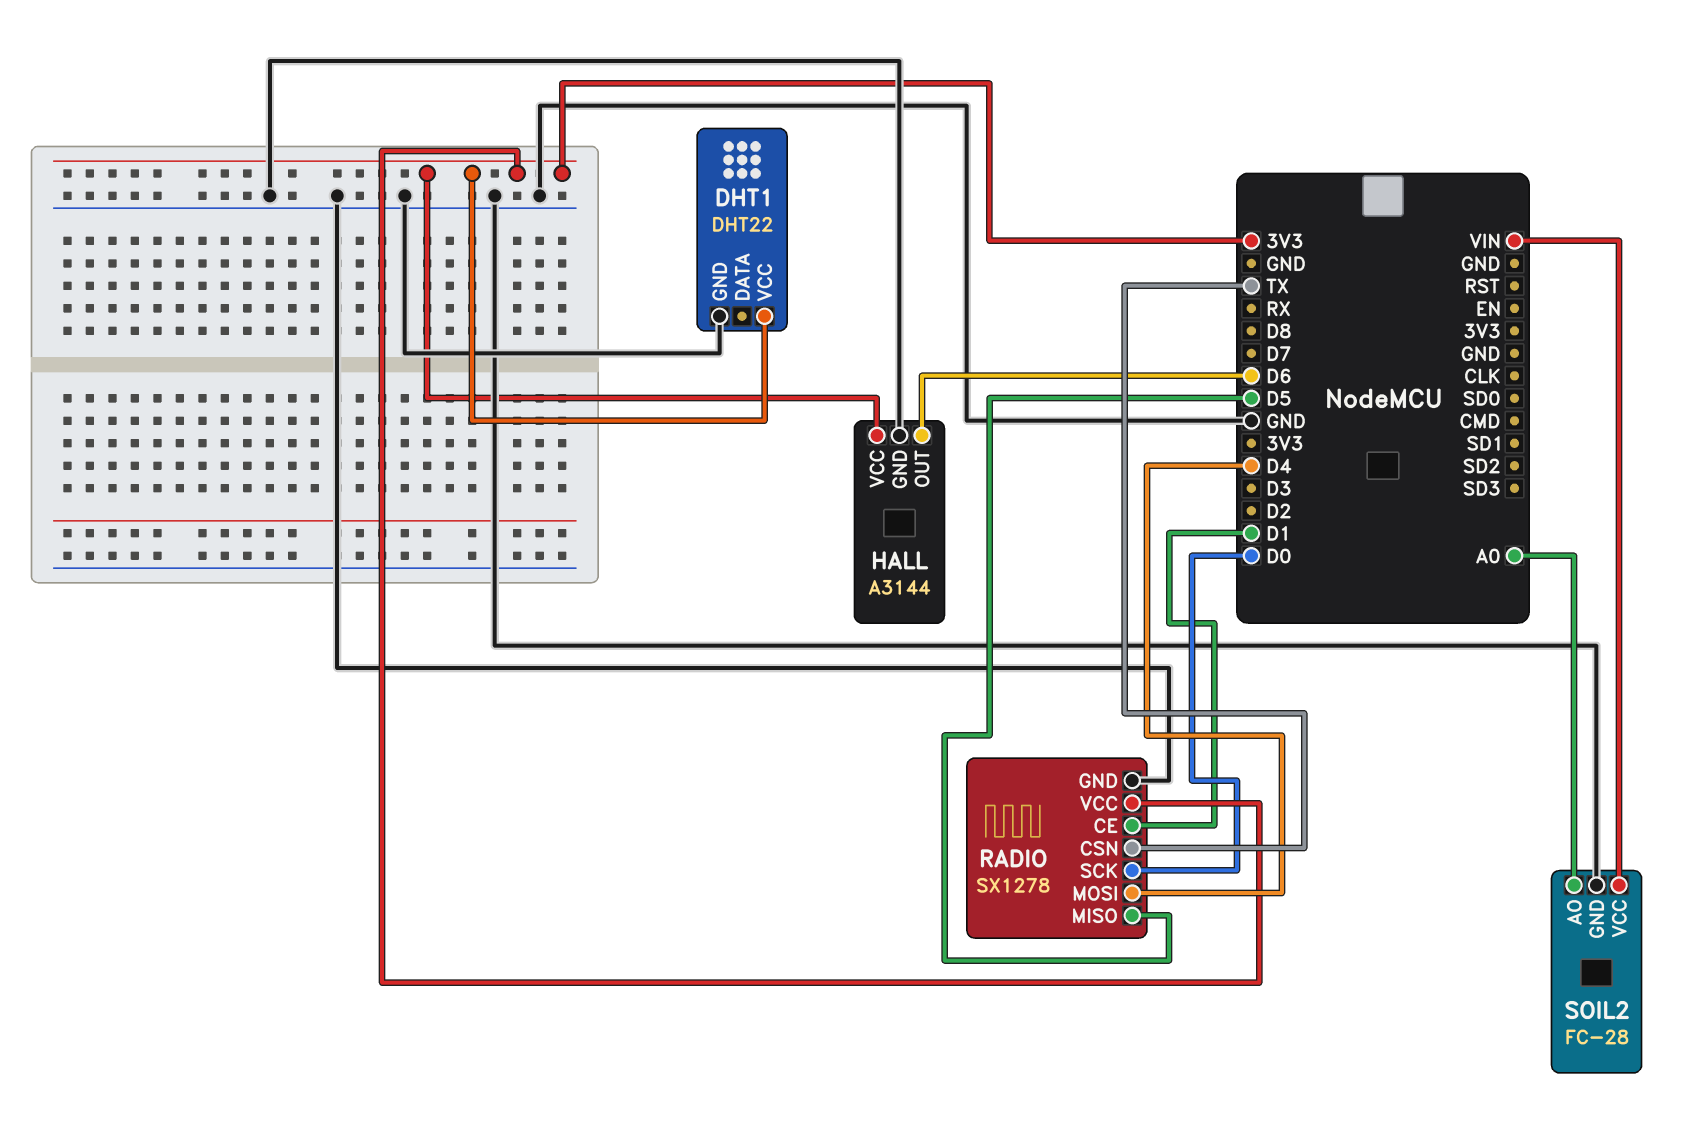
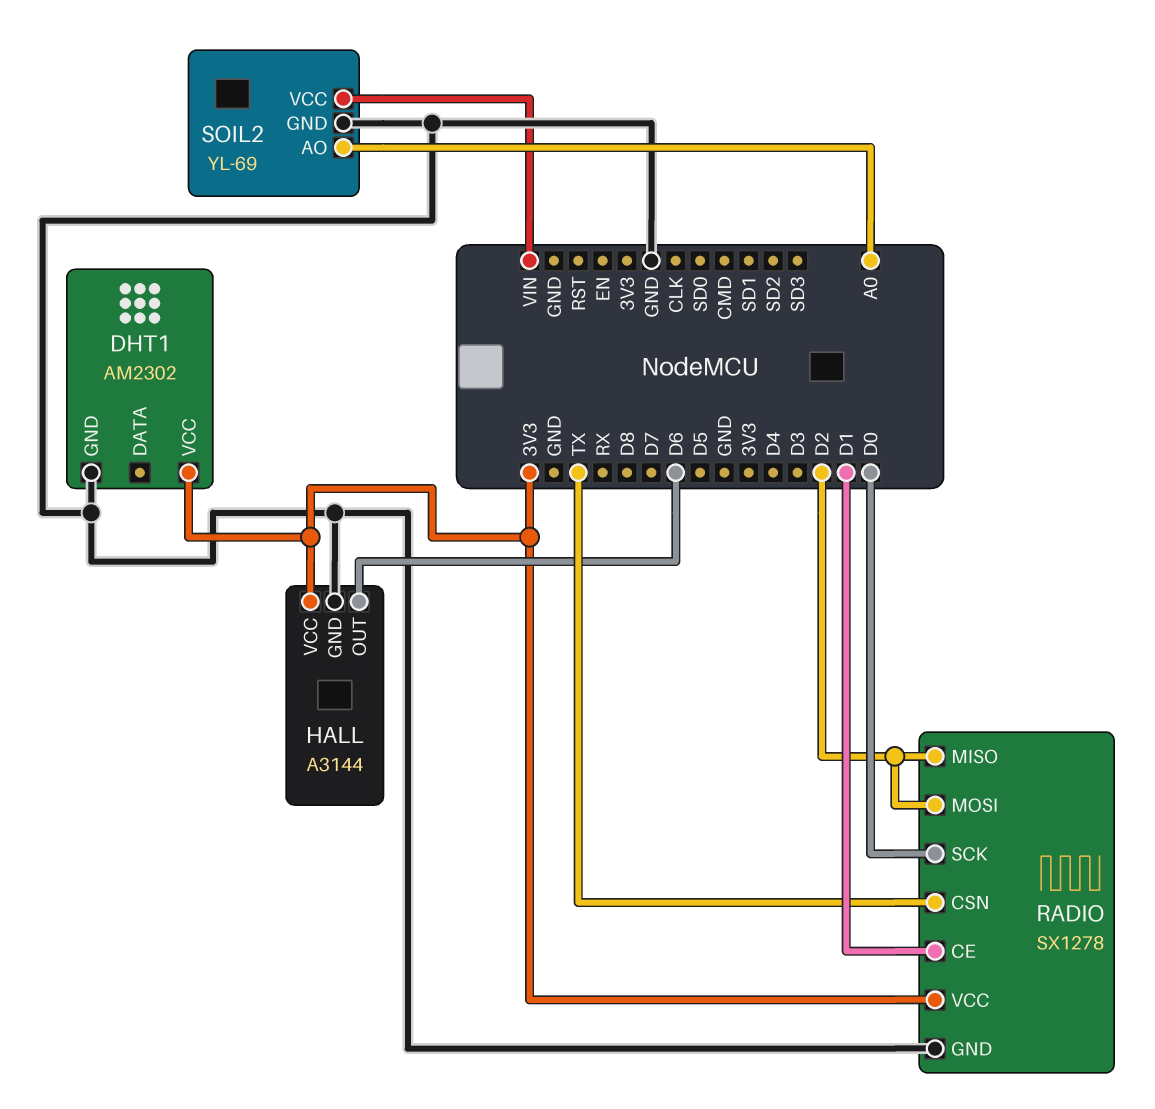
DHT1: DHT22 -> AM2302
RADIO pin MISO: D5 -> D2
RADIO pin MOSI: D4 -> D2
SOIL2: FC-28 -> YL-69

